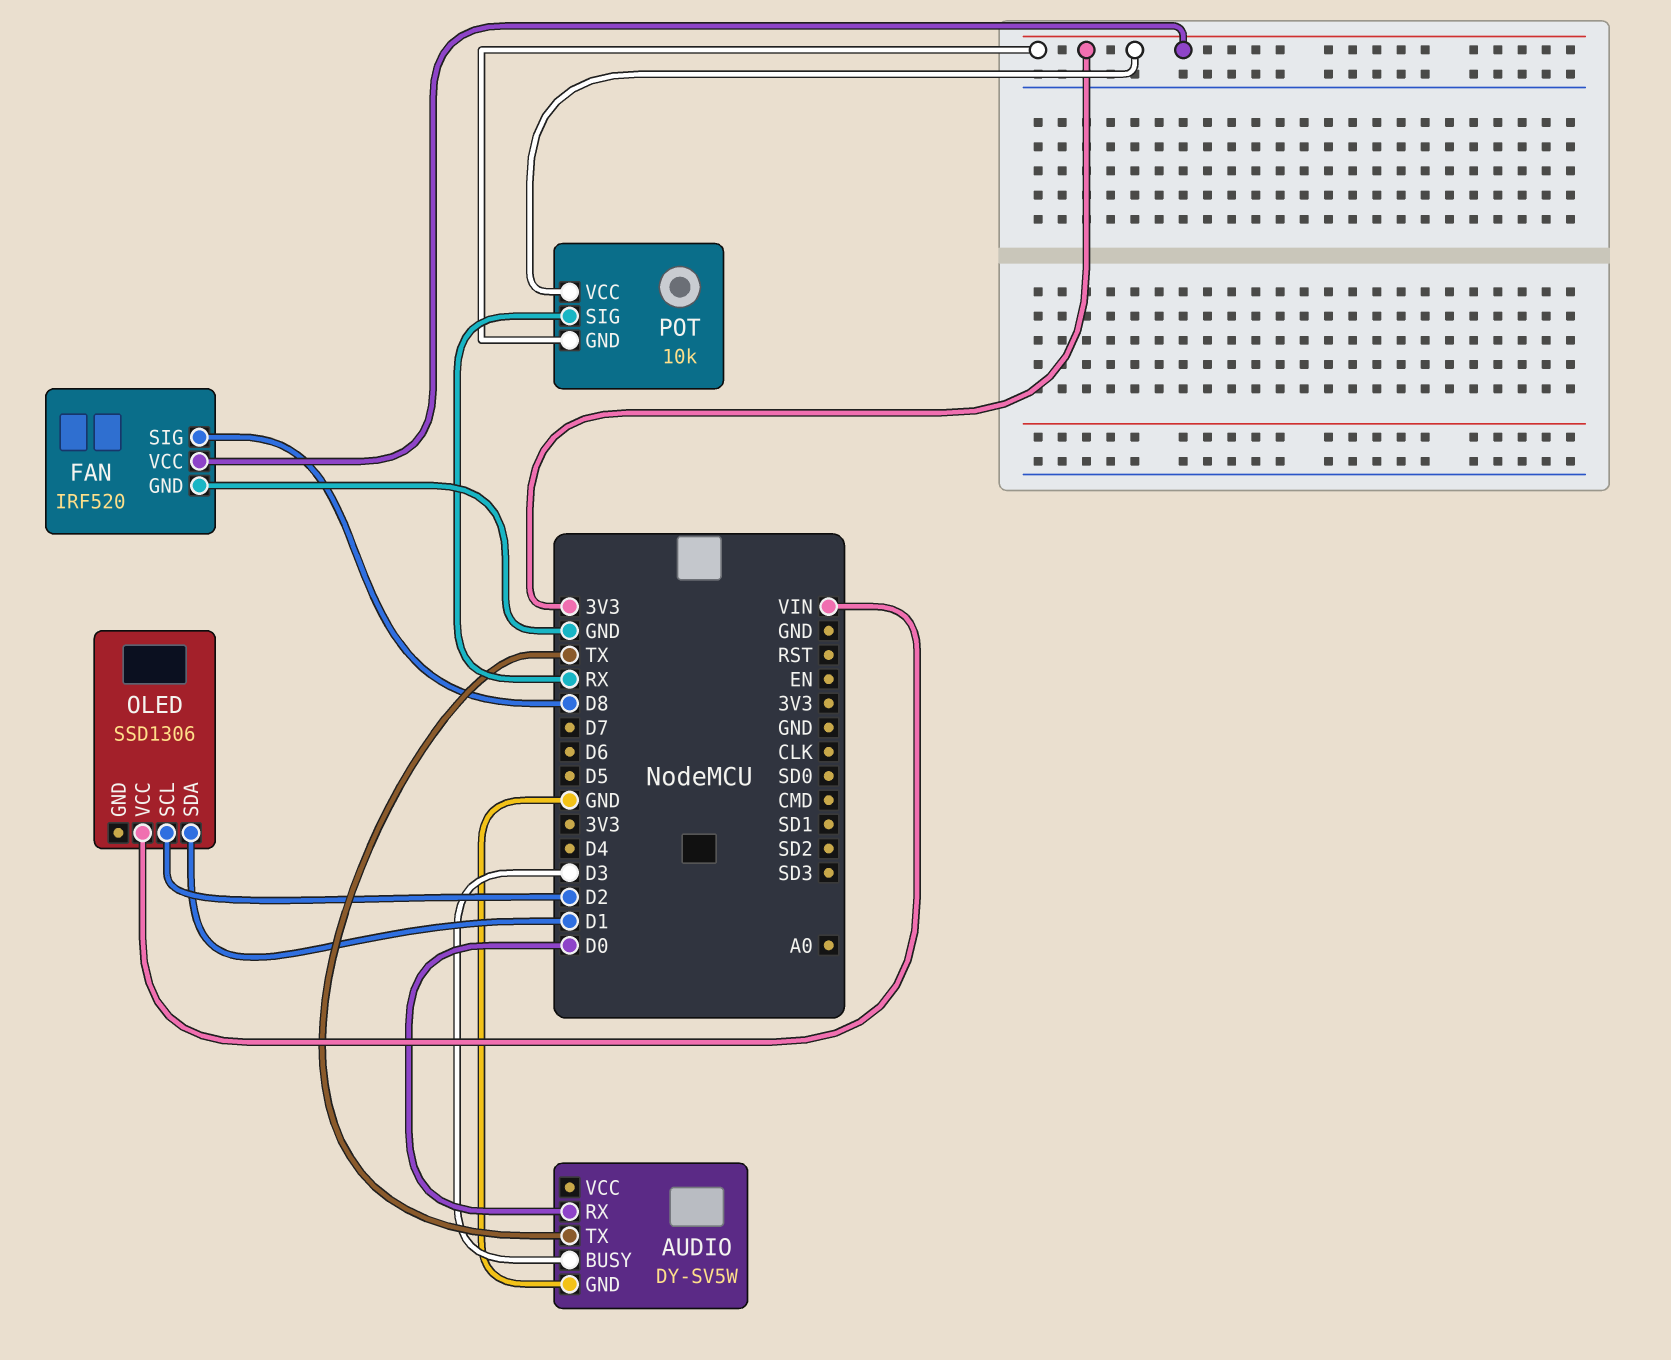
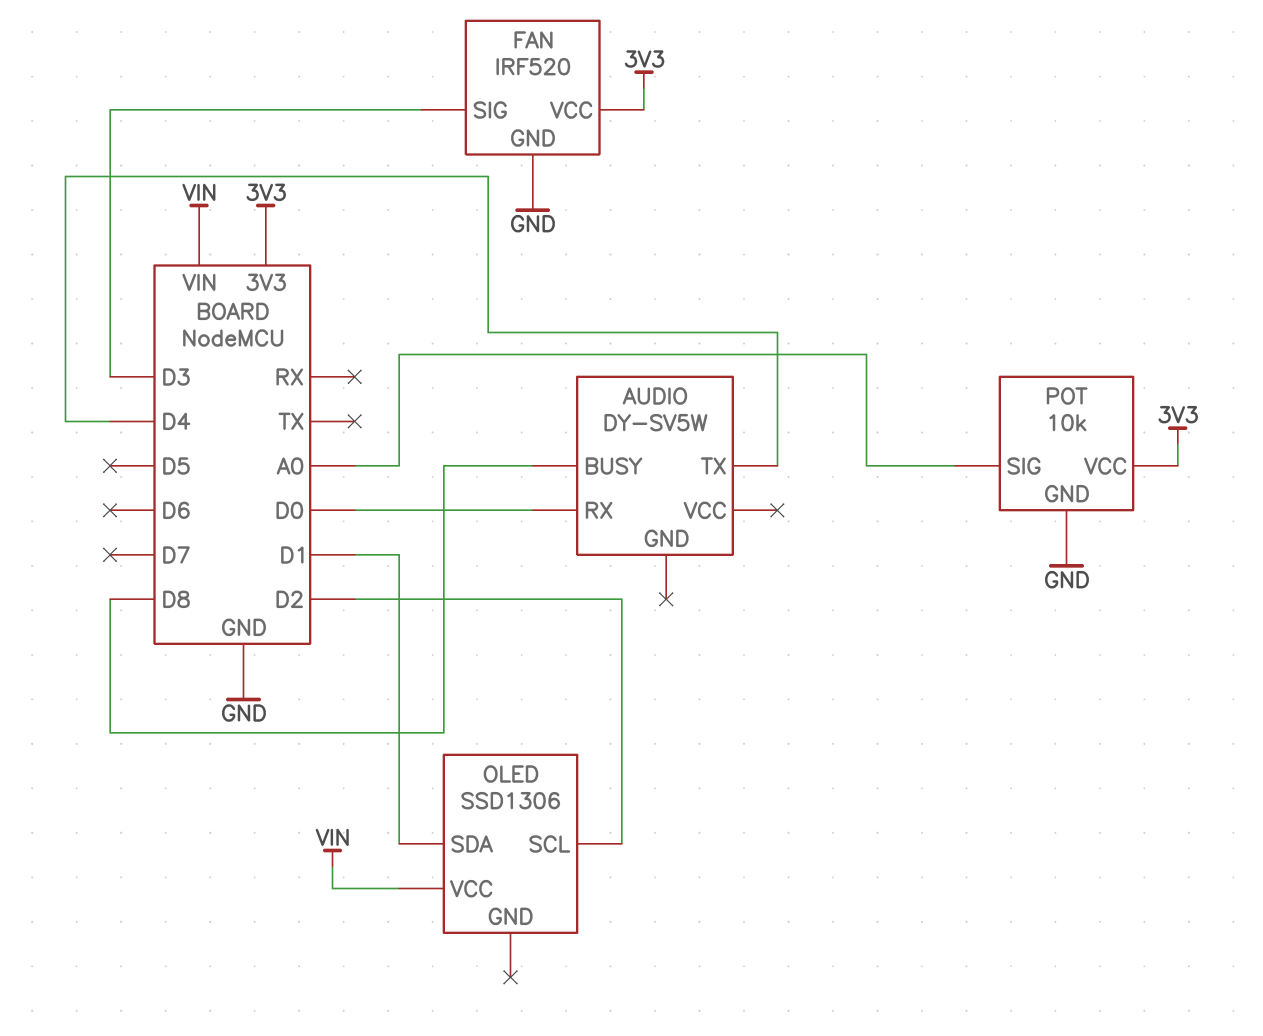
AUDIO pin BUSY: D3 -> D8
AUDIO pin GND: GND -> none
AUDIO pin TX: TX -> D4
FAN pin SIG: D8 -> D3
POT pin GND: 3V3 -> GND
POT pin SIG: RX -> A0

